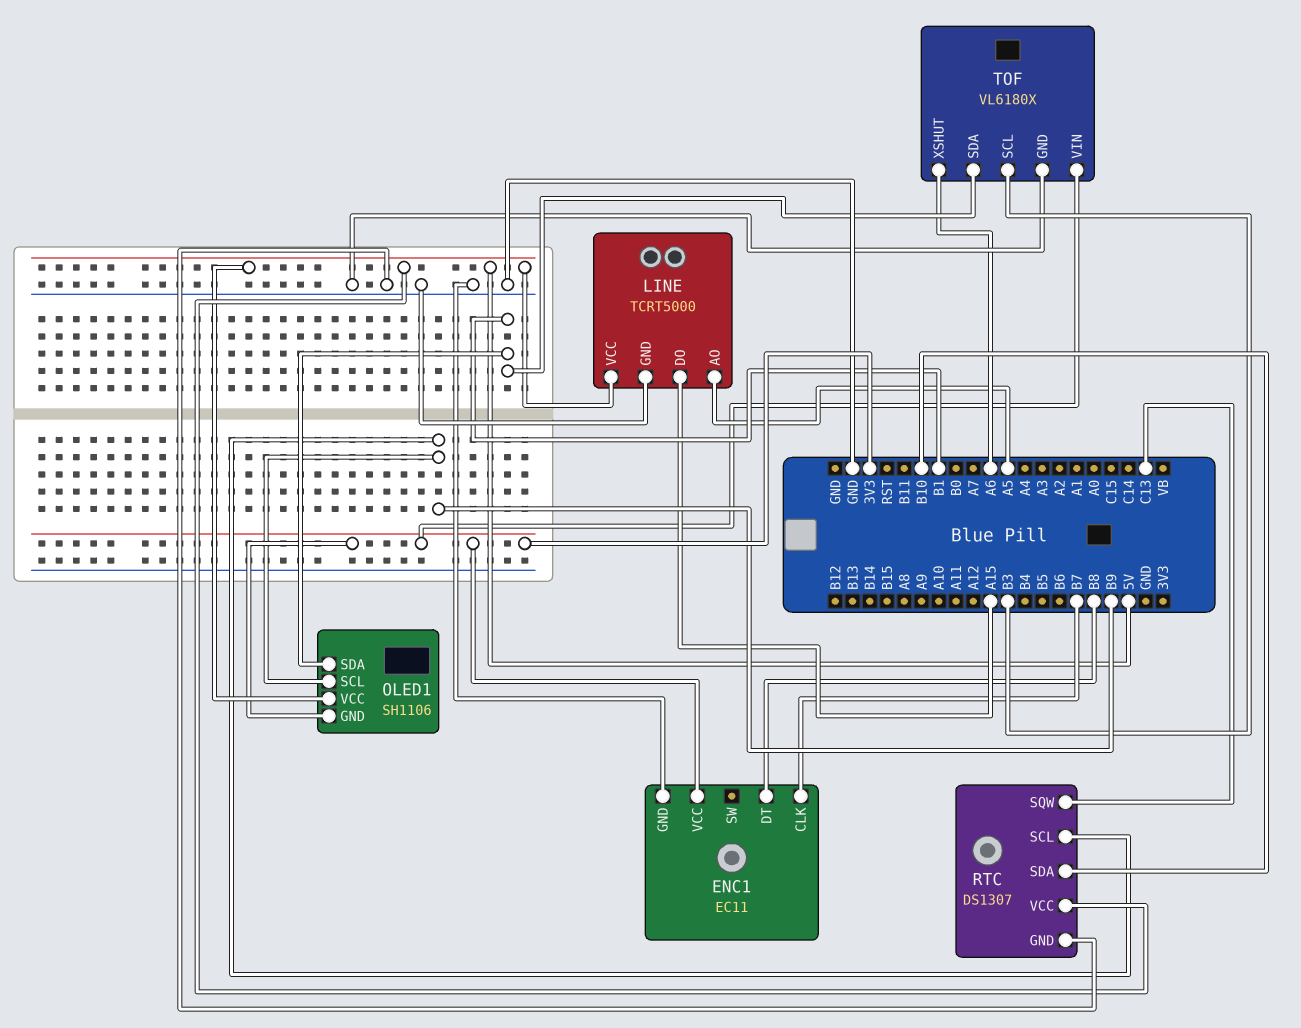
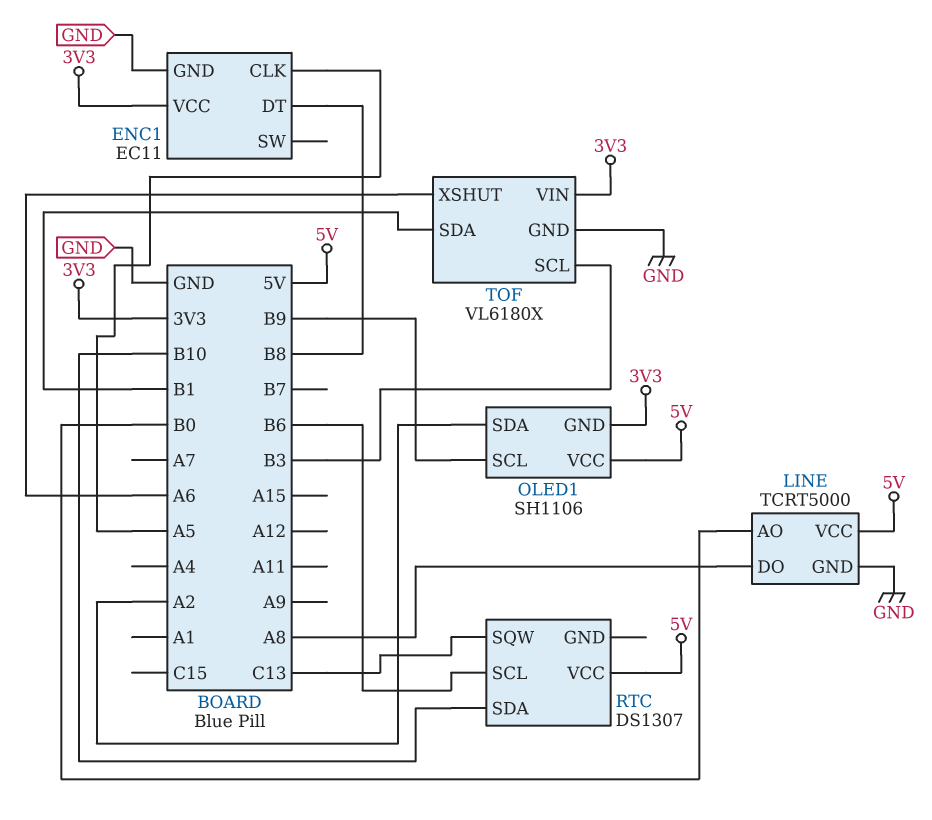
ENC1 pin CLK: B7 -> A5
LINE pin AO: A5 -> B0
LINE pin DO: A15 -> A8
OLED1 pin SDA: B1 -> A2
RTC pin GND: GND -> none
RTC pin SCL: B9 -> B6

